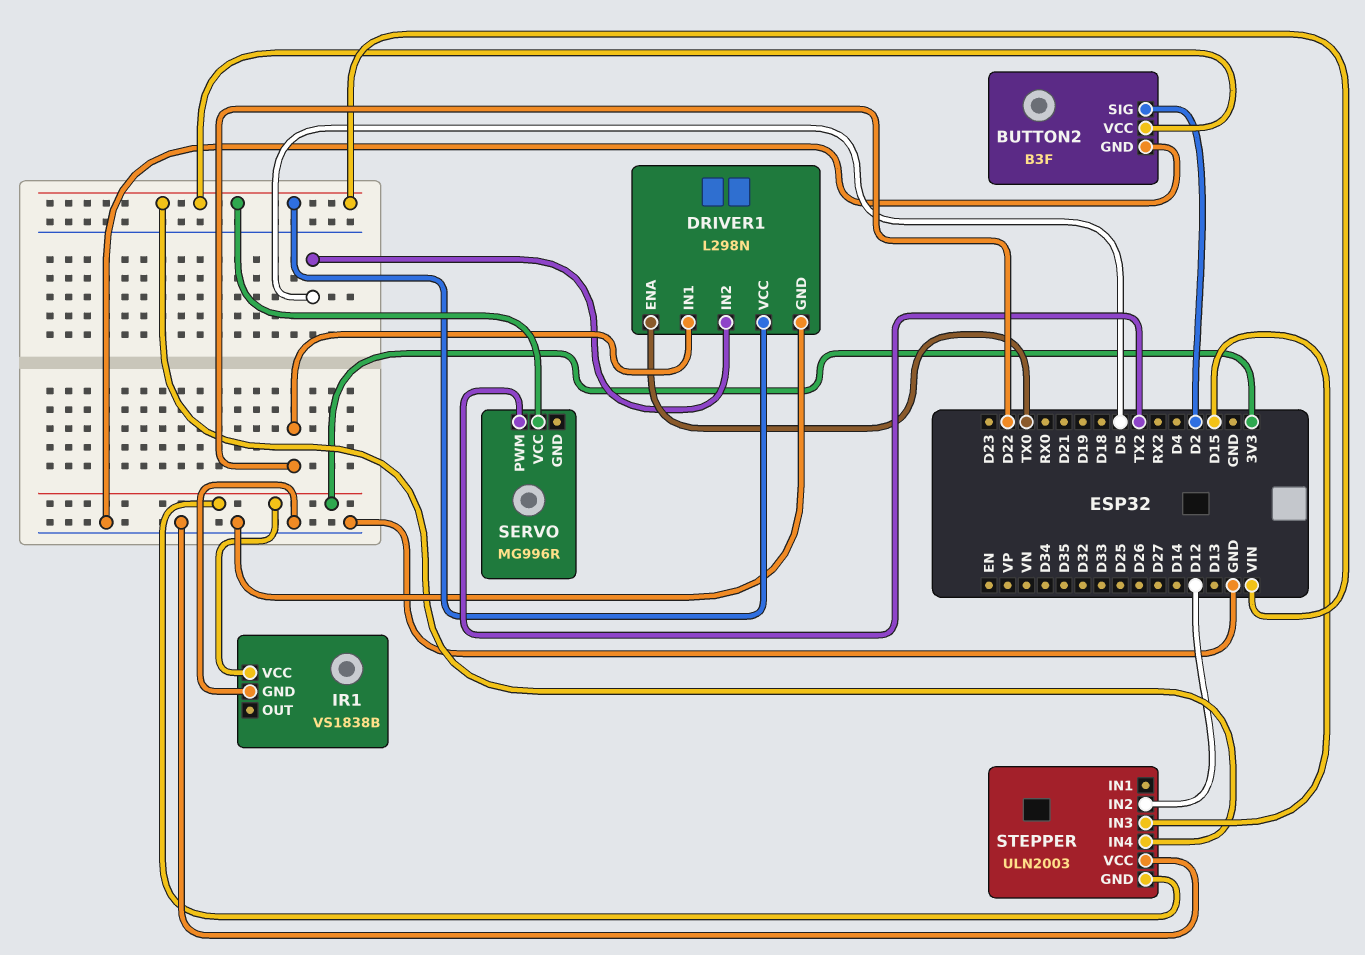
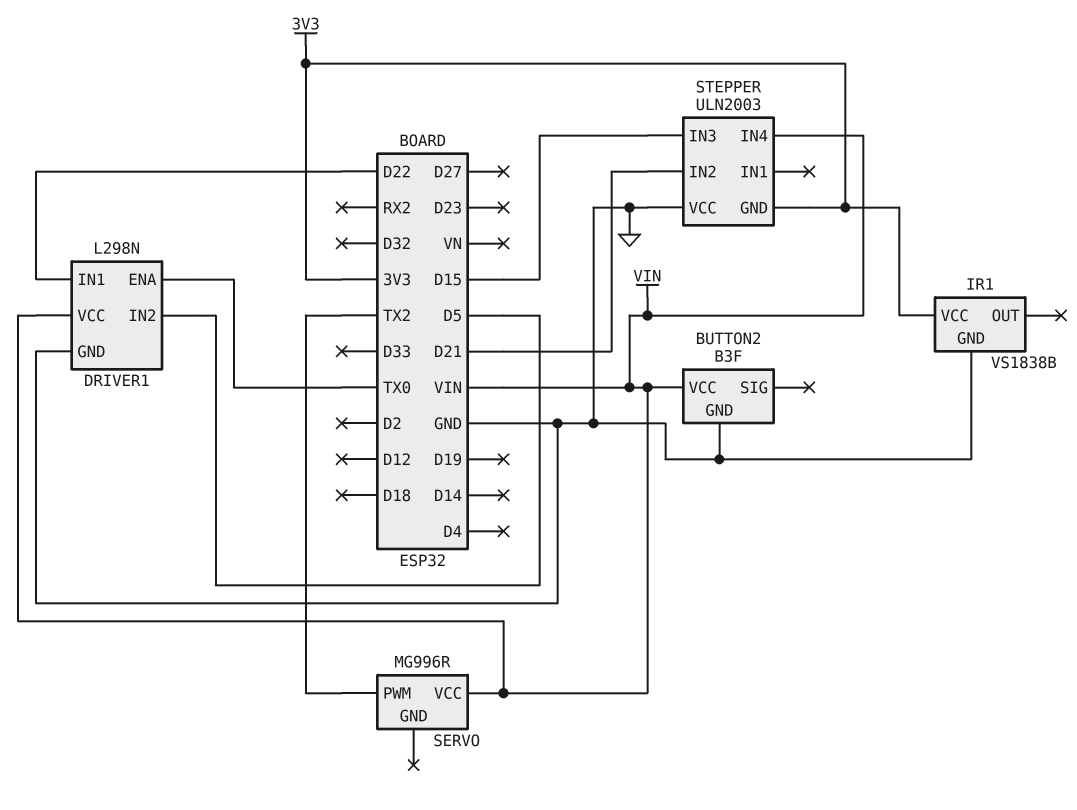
BUTTON2 pin SIG: D2 -> none
STEPPER pin IN2: D12 -> D21

